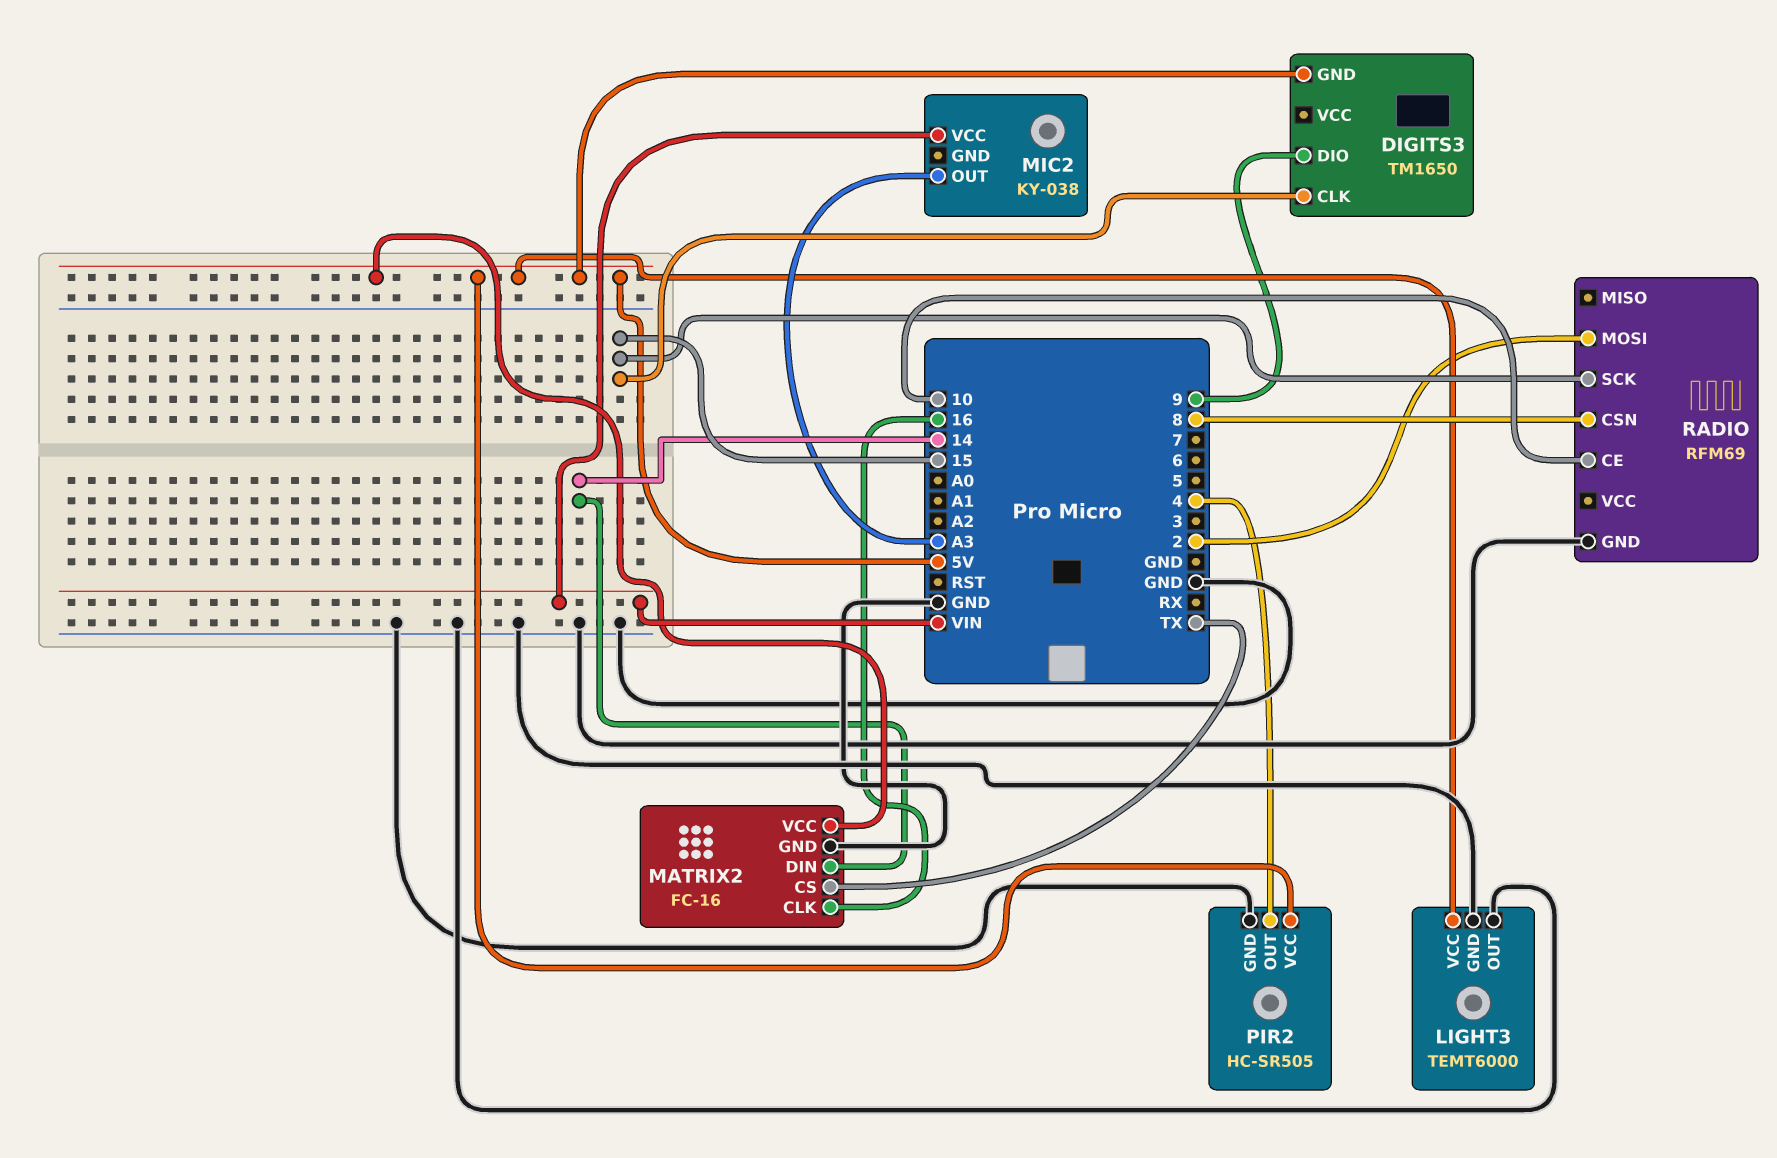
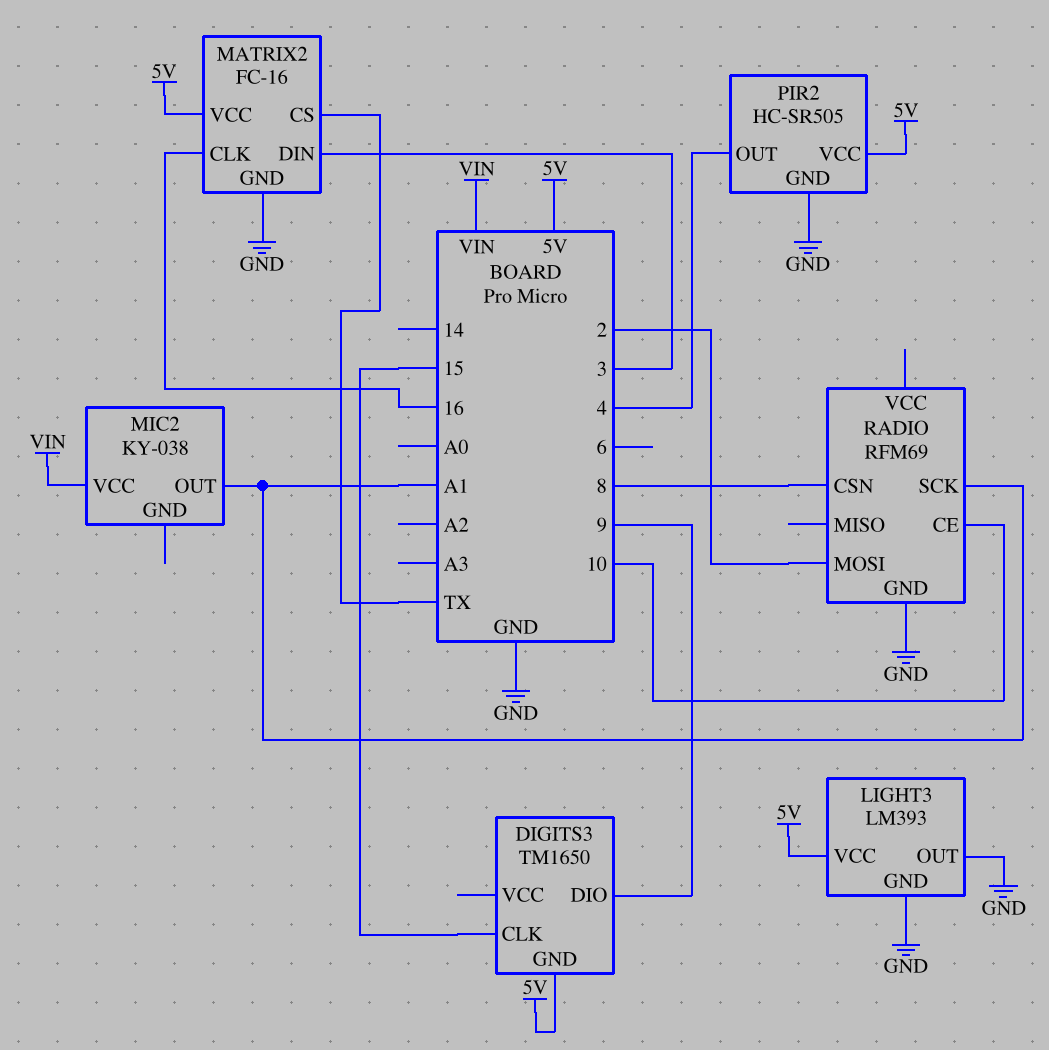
LIGHT3: TEMT6000 -> LM393
MATRIX2 pin DIN: 14 -> 3
MIC2 pin OUT: A3 -> A1
RADIO pin SCK: 15 -> A1

